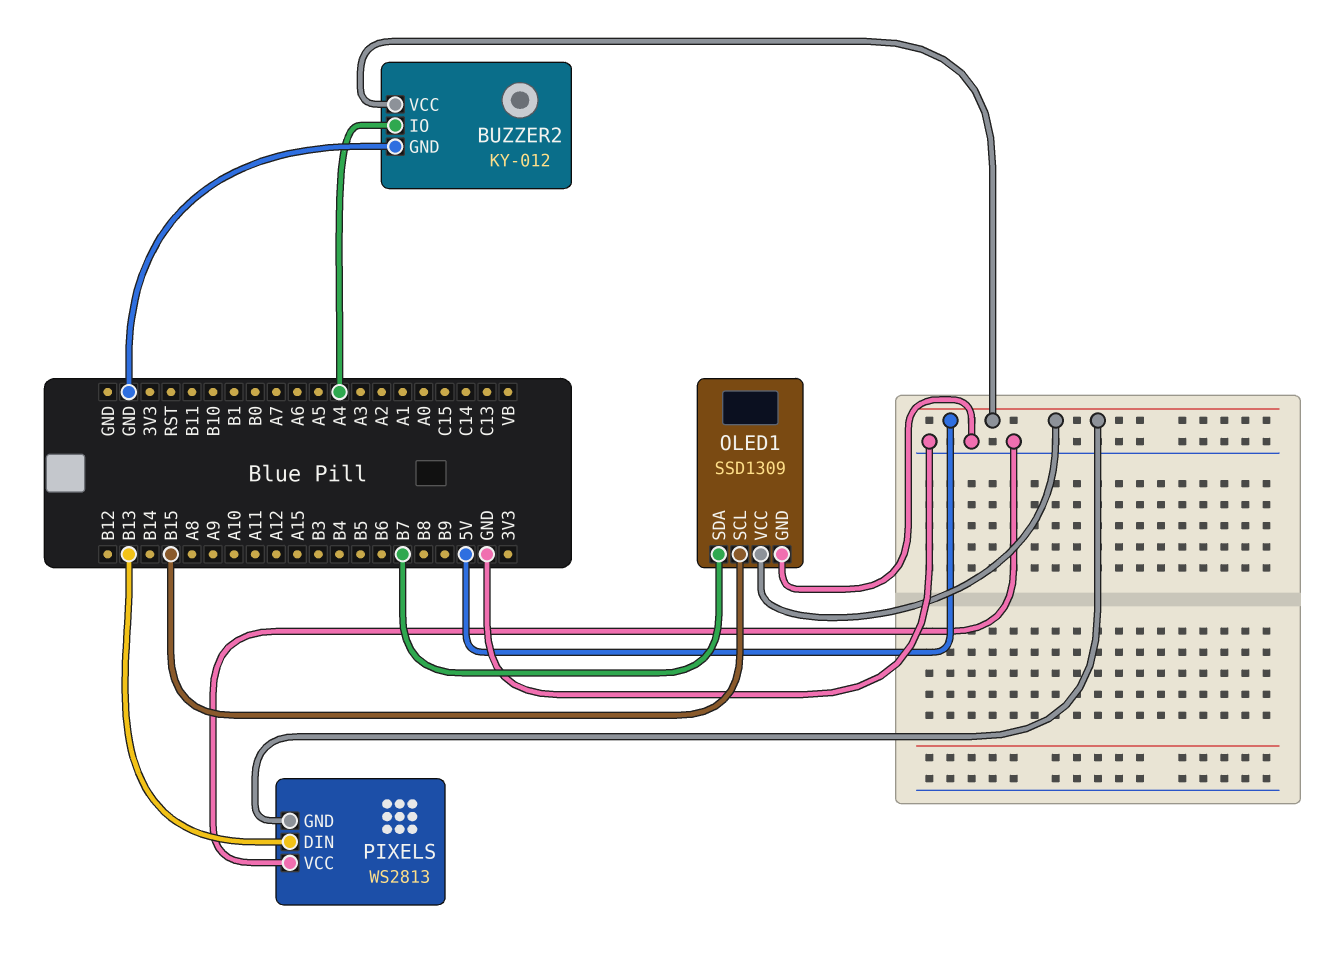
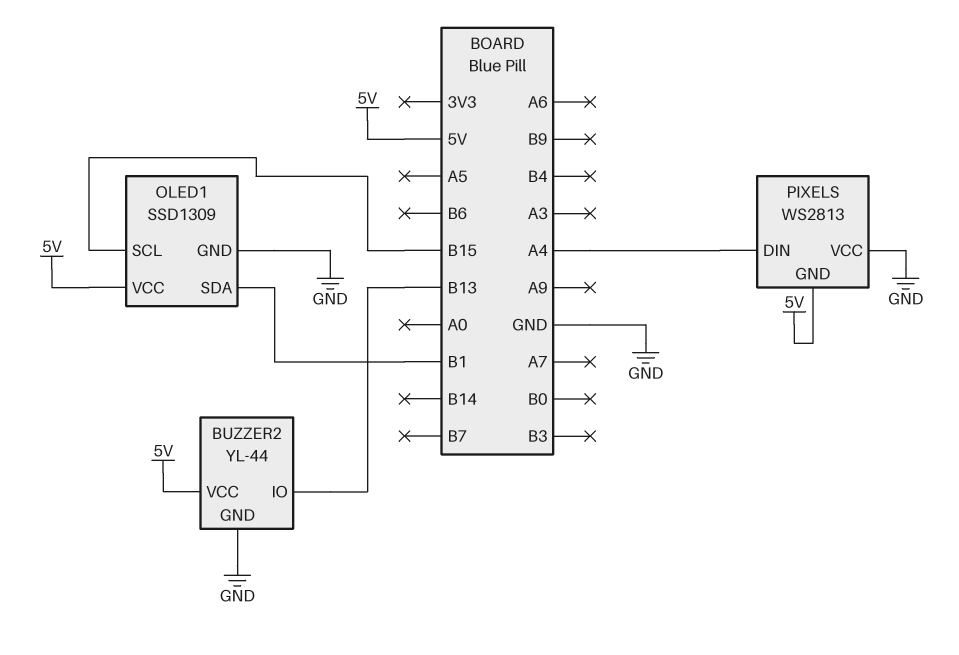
BUZZER2: KY-012 -> YL-44
BUZZER2 pin IO: A4 -> B13
OLED1 pin SDA: B7 -> B1
PIXELS pin DIN: B13 -> A4

